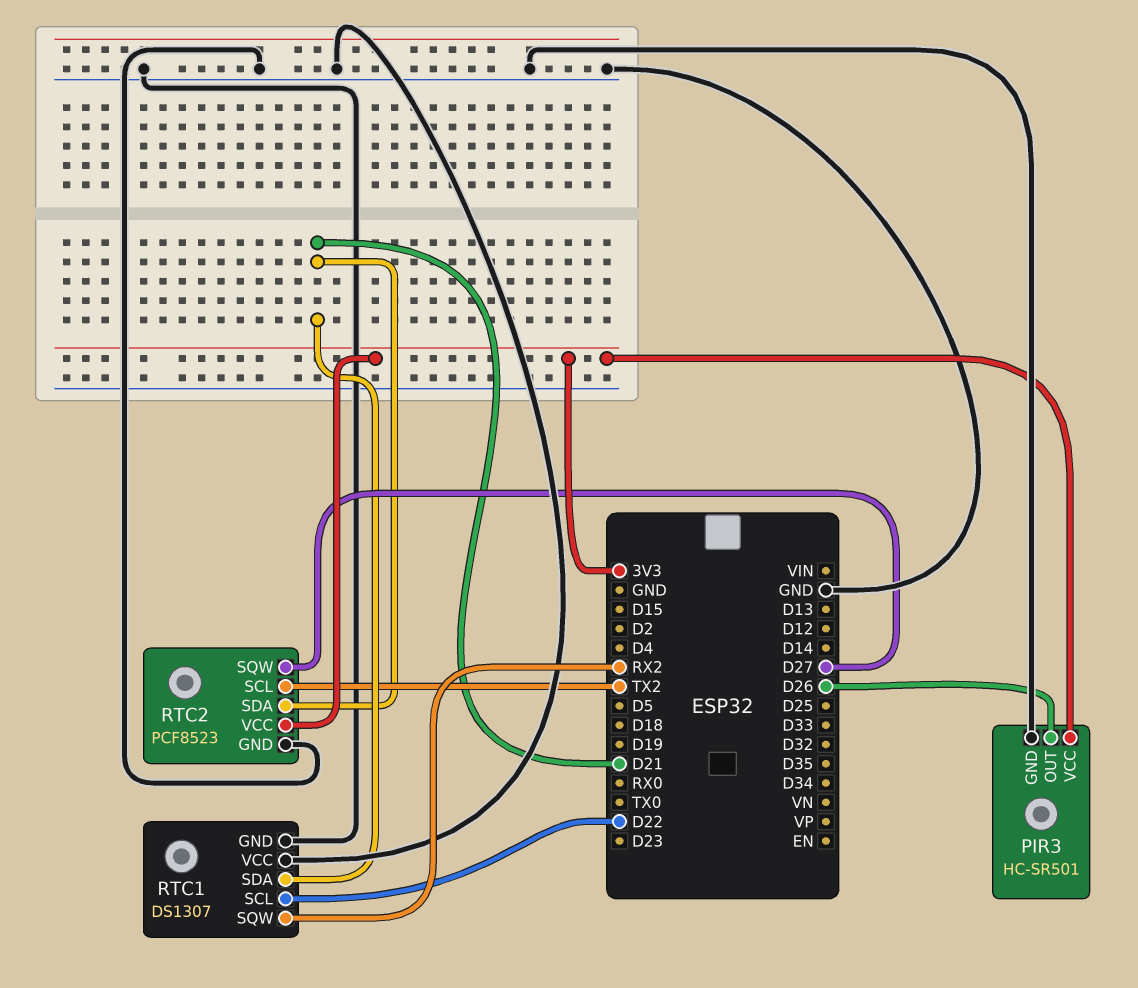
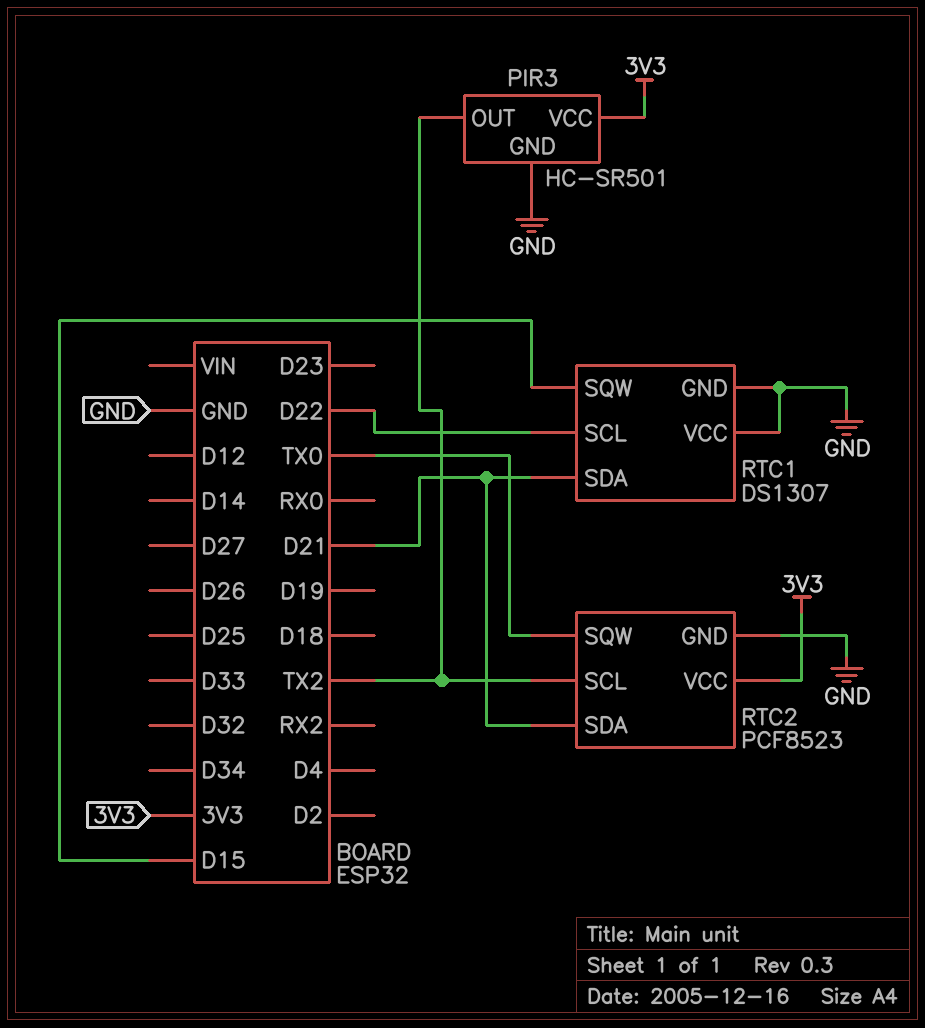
PIR3 pin OUT: D26 -> TX2
RTC1 pin SQW: RX2 -> D15
RTC2 pin SQW: D27 -> TX0

